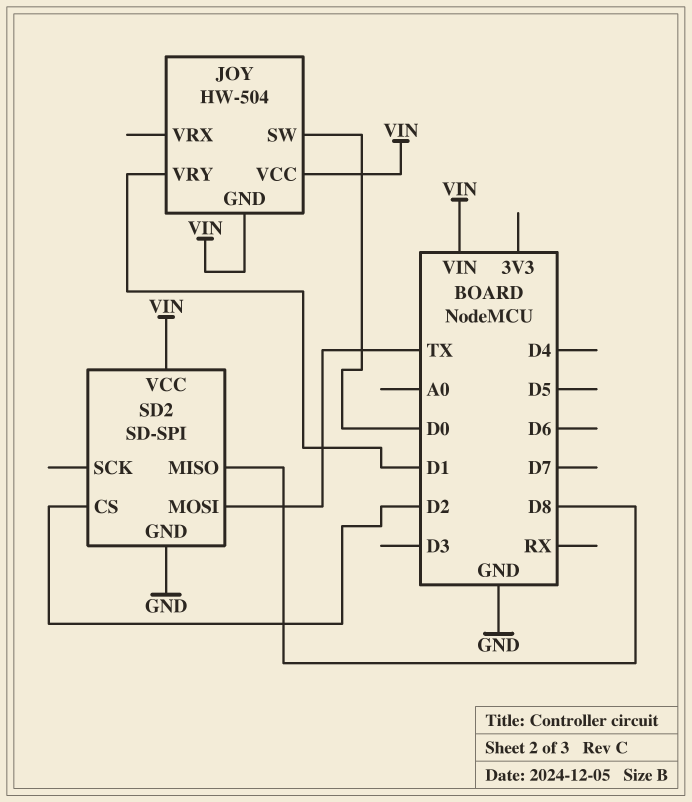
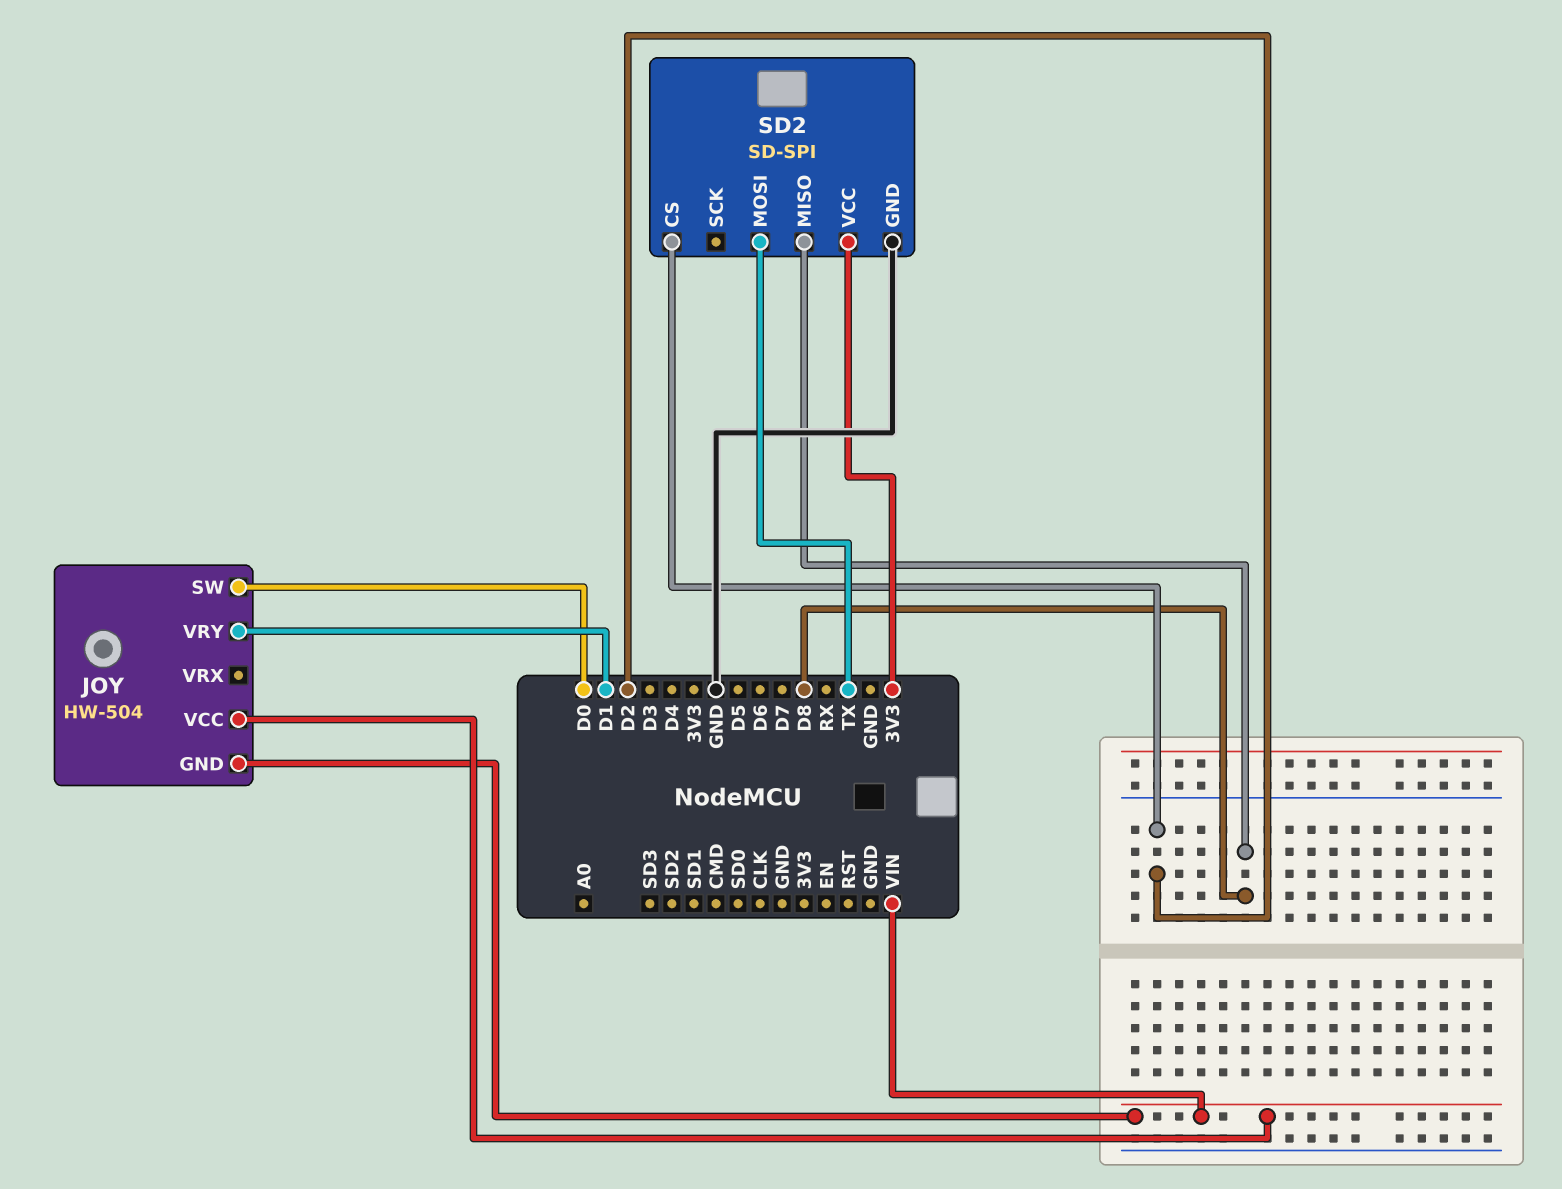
SD2 pin VCC: VIN -> 3V3

